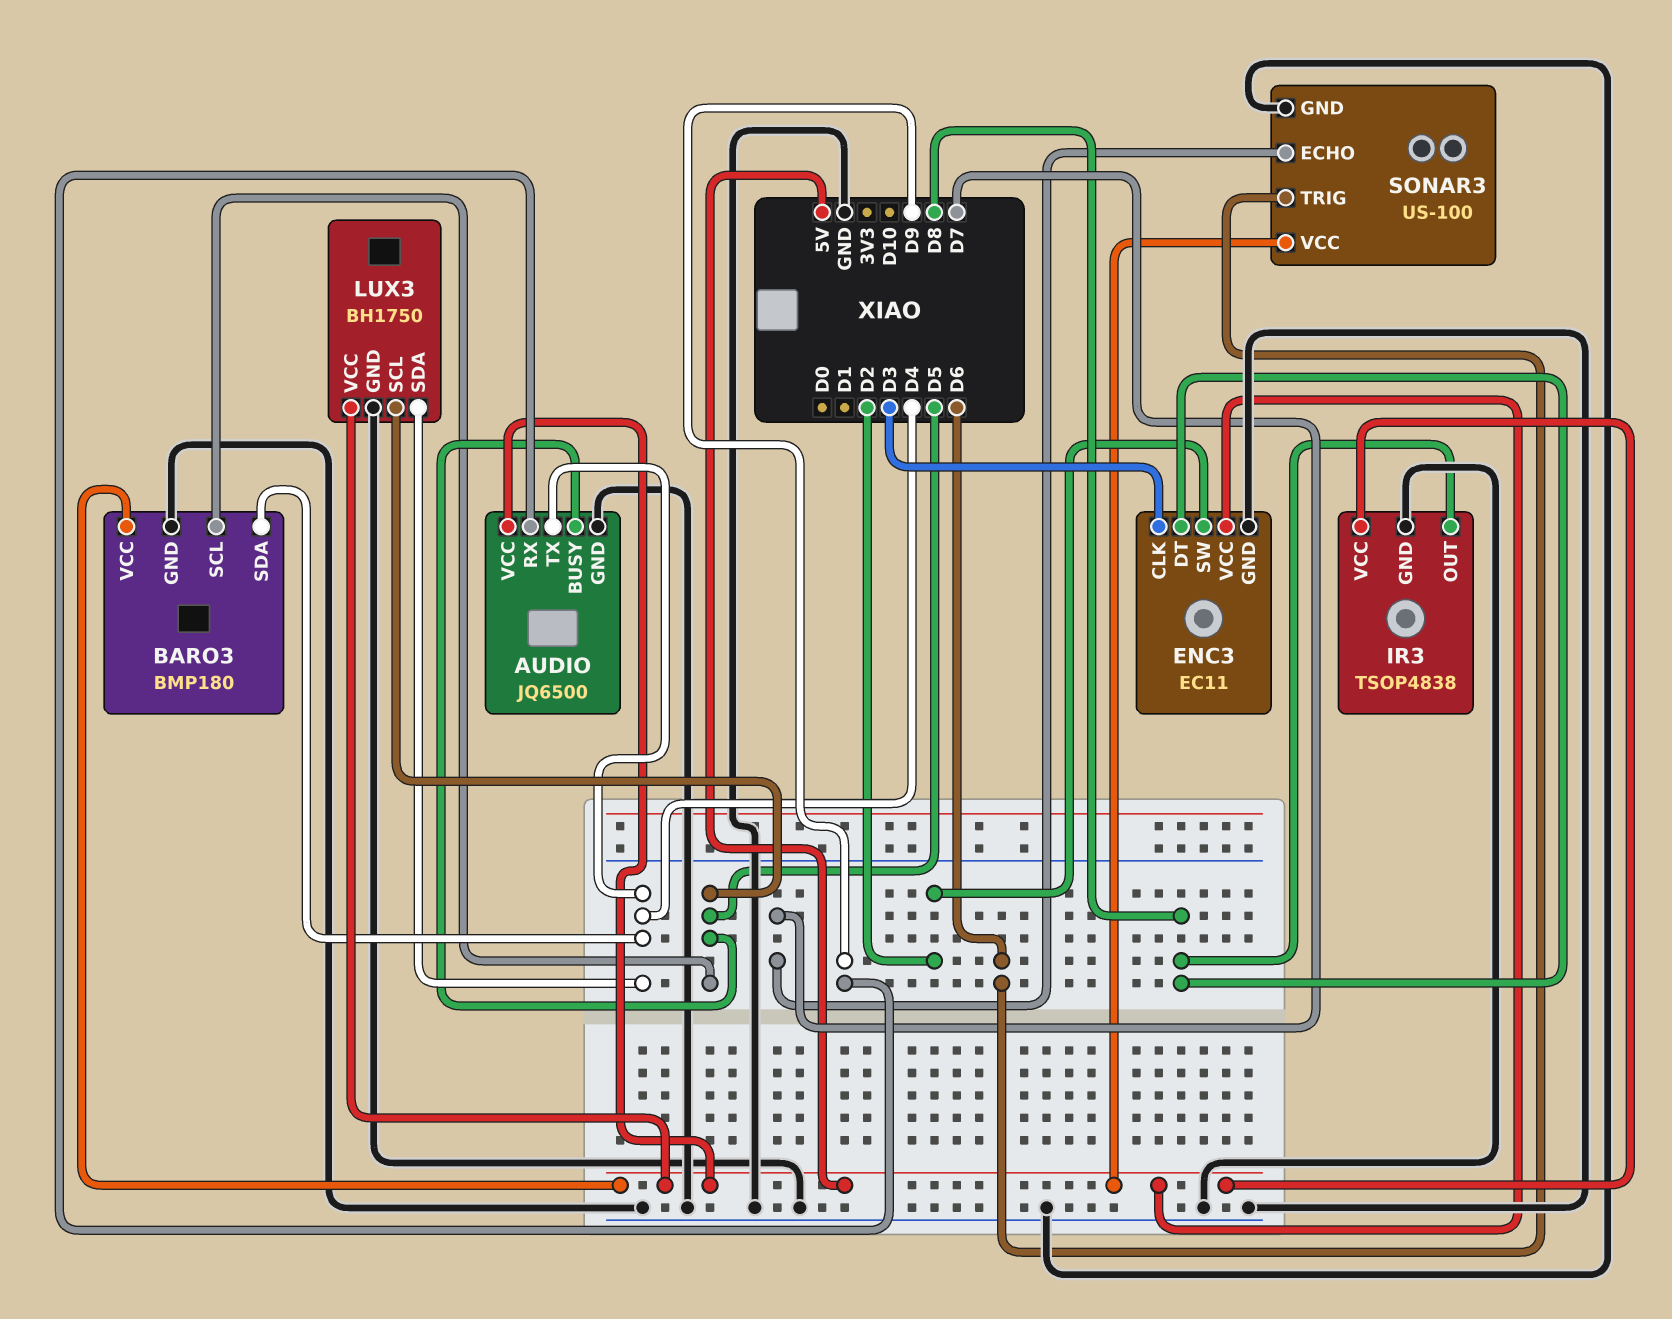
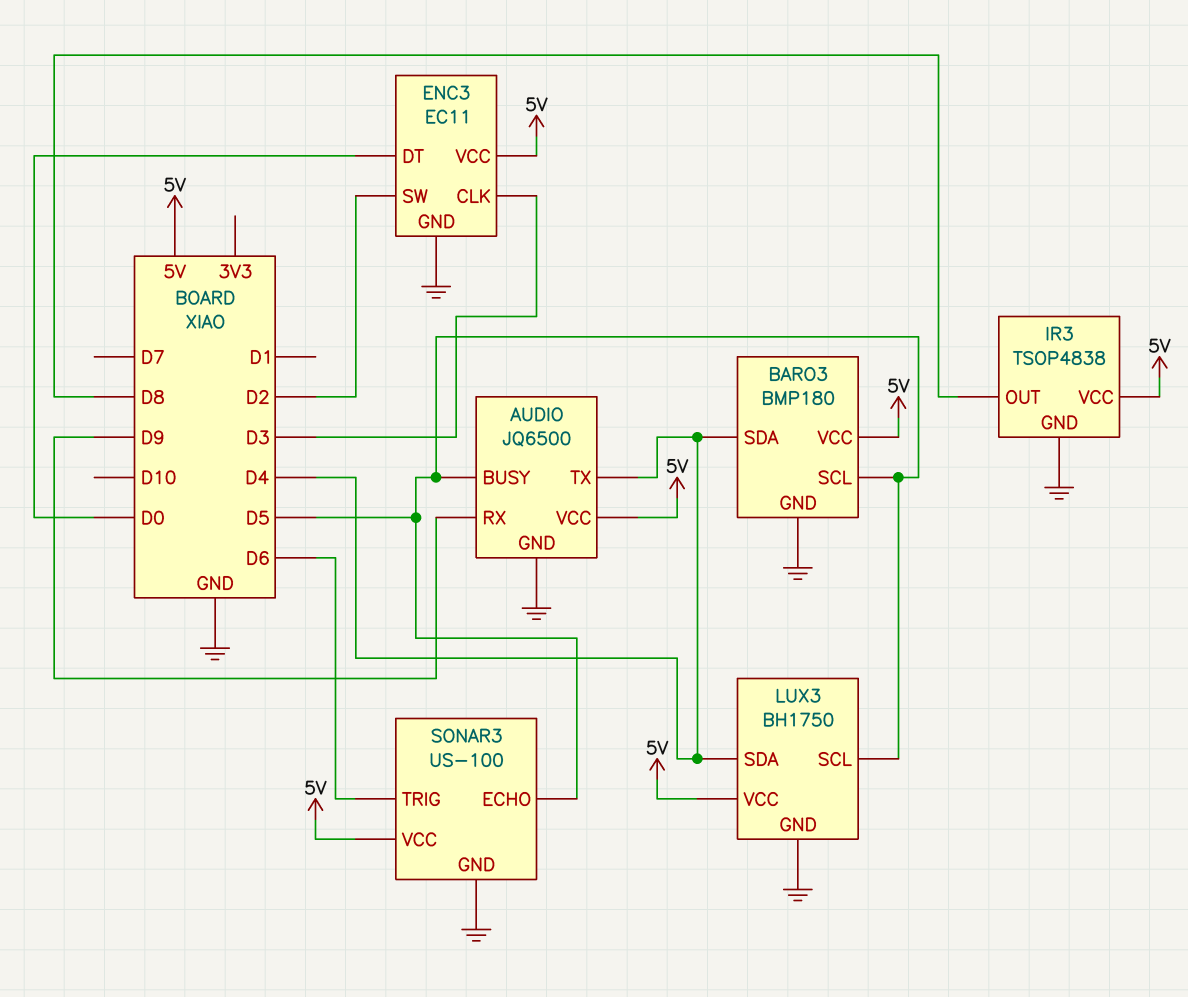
ENC3 pin DT: D8 -> D0
SONAR3 pin ECHO: D7 -> D5

